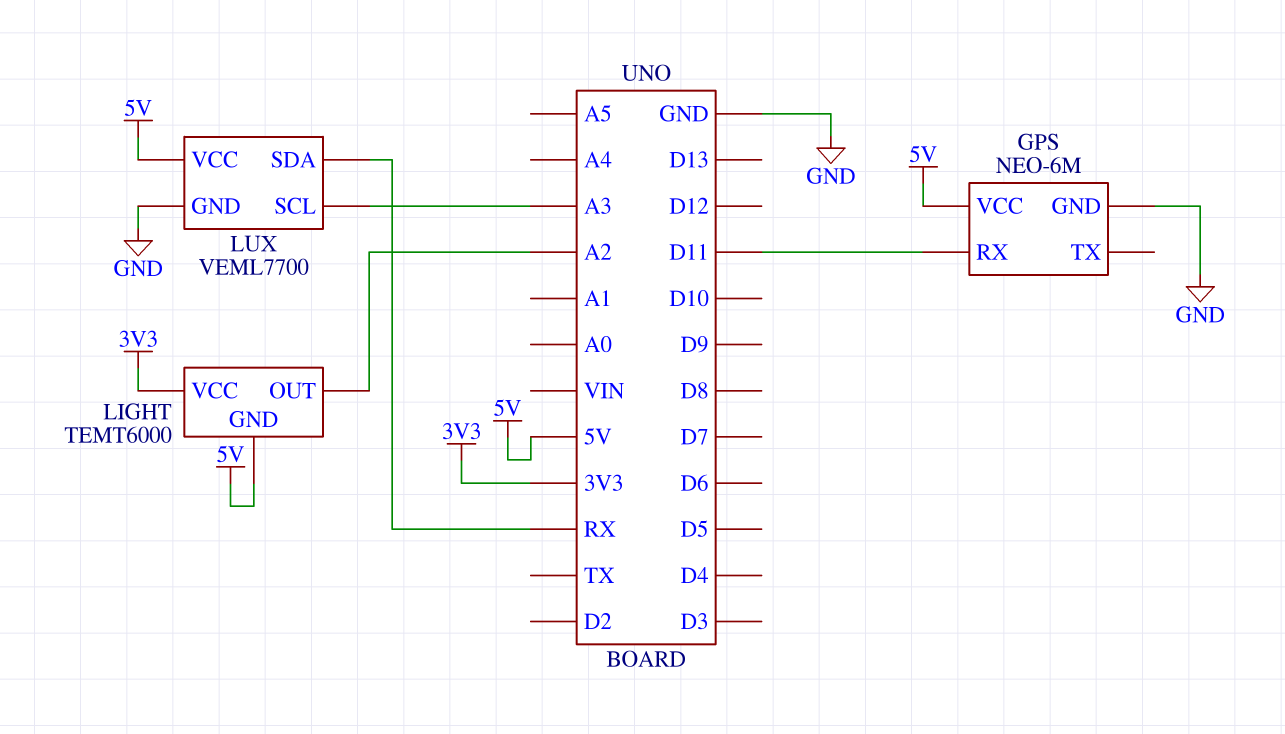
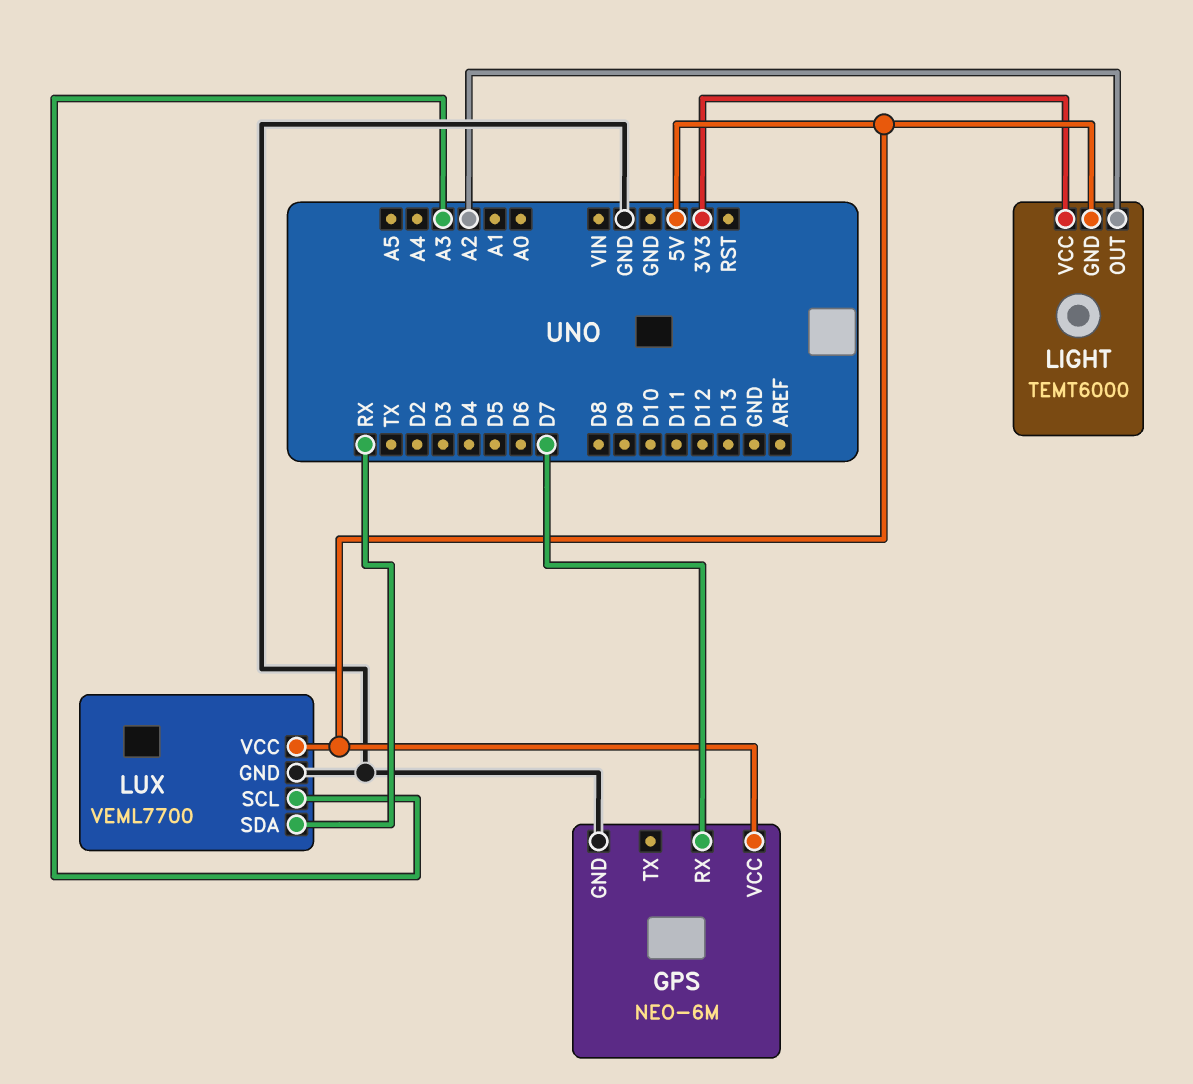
GPS pin RX: D11 -> D7

